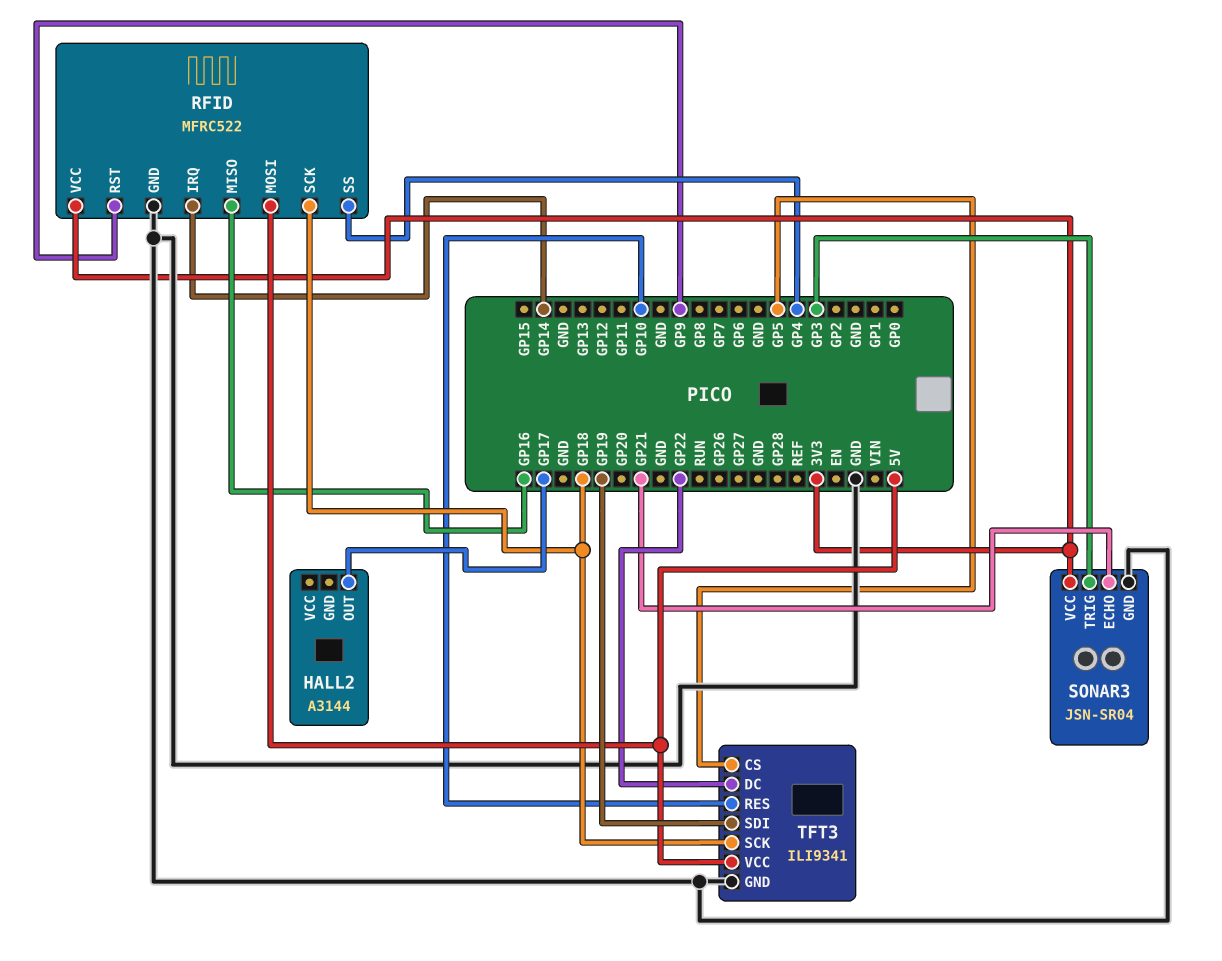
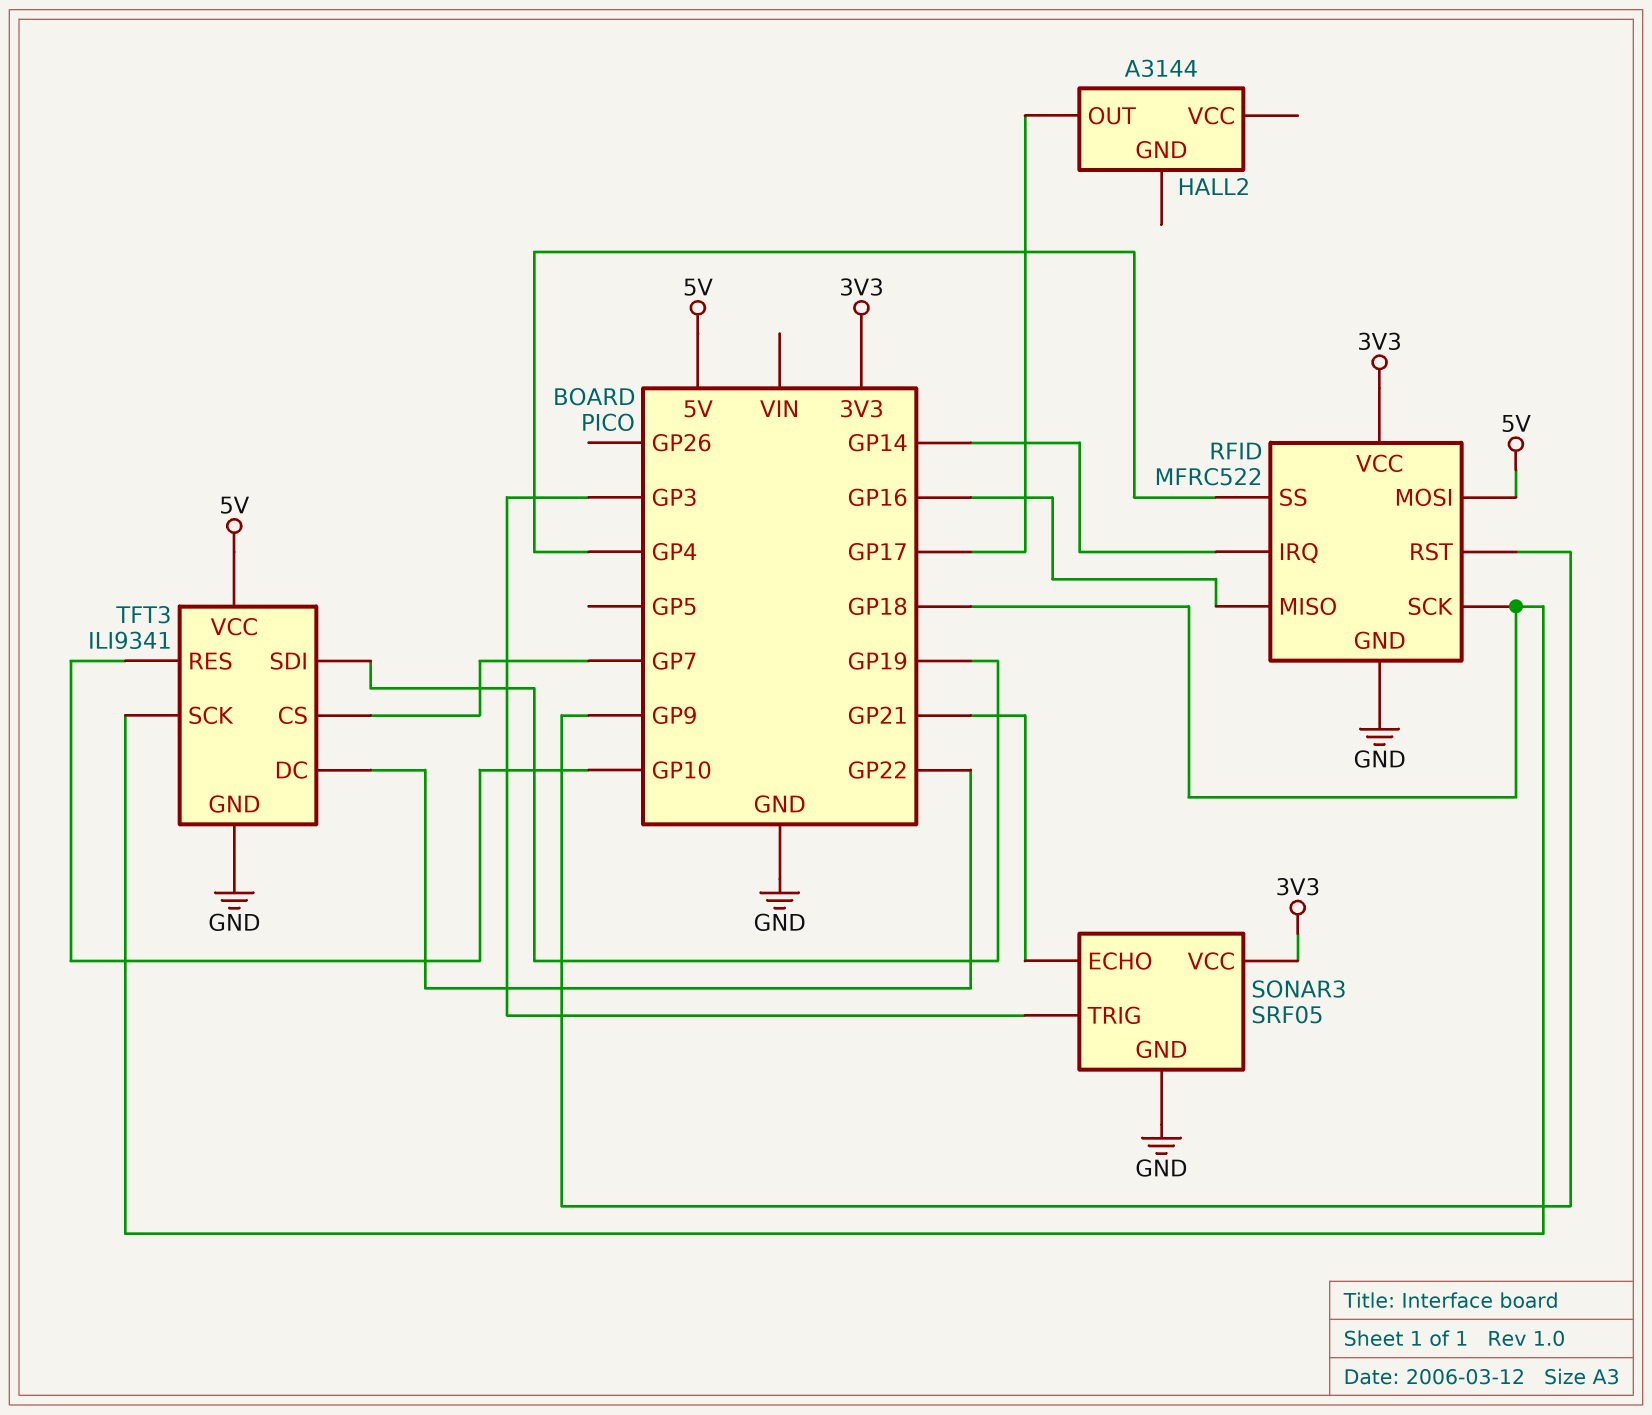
SONAR3: JSN-SR04 -> SRF05
TFT3 pin CS: GP5 -> GP7

